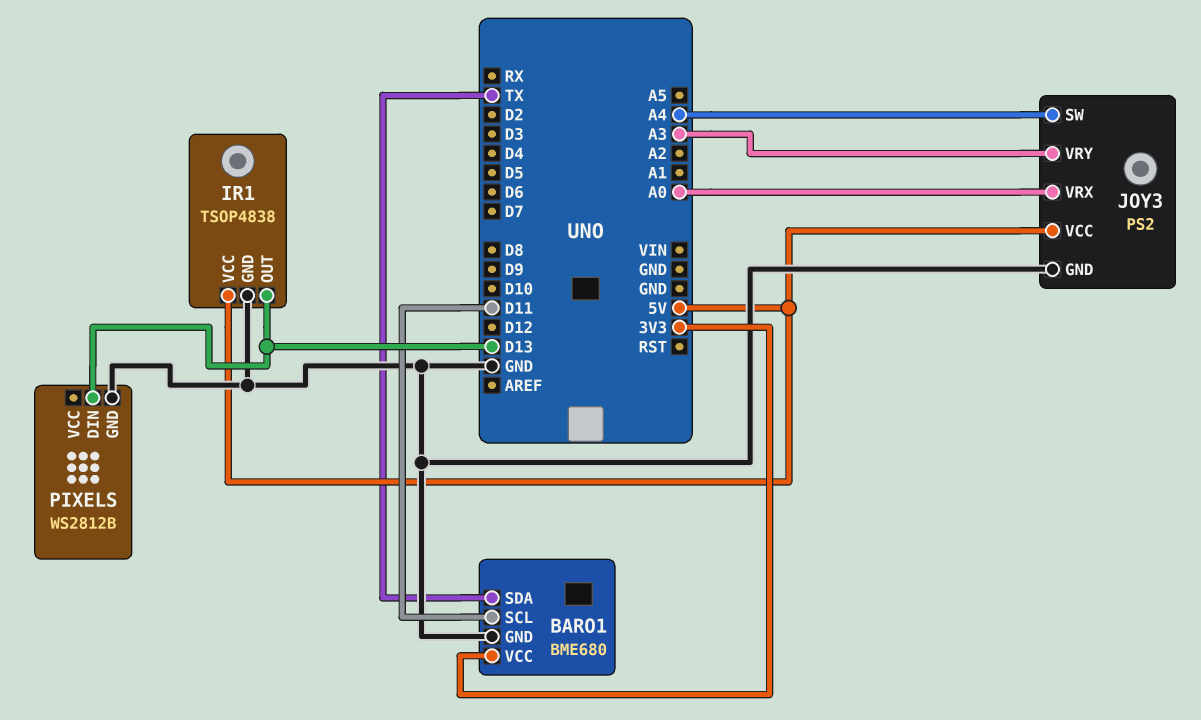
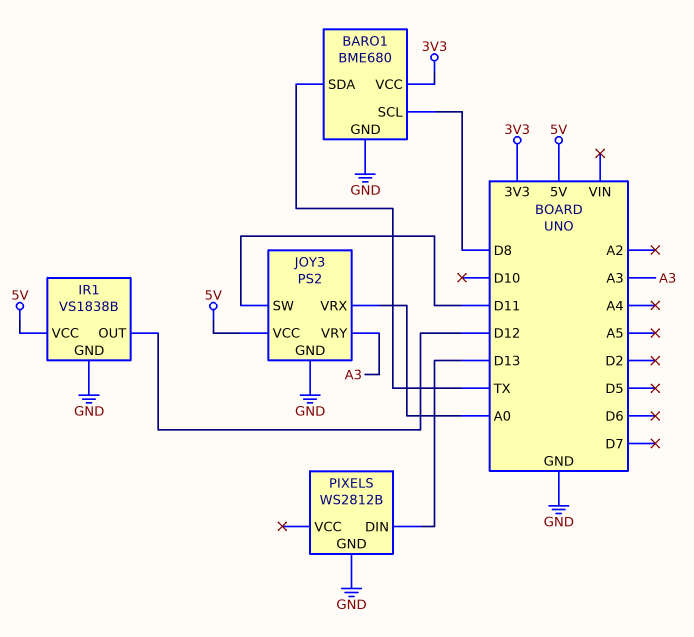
BARO1 pin SCL: D11 -> D8
IR1: TSOP4838 -> VS1838B
IR1 pin OUT: D13 -> D12
JOY3 pin SW: A4 -> D11

